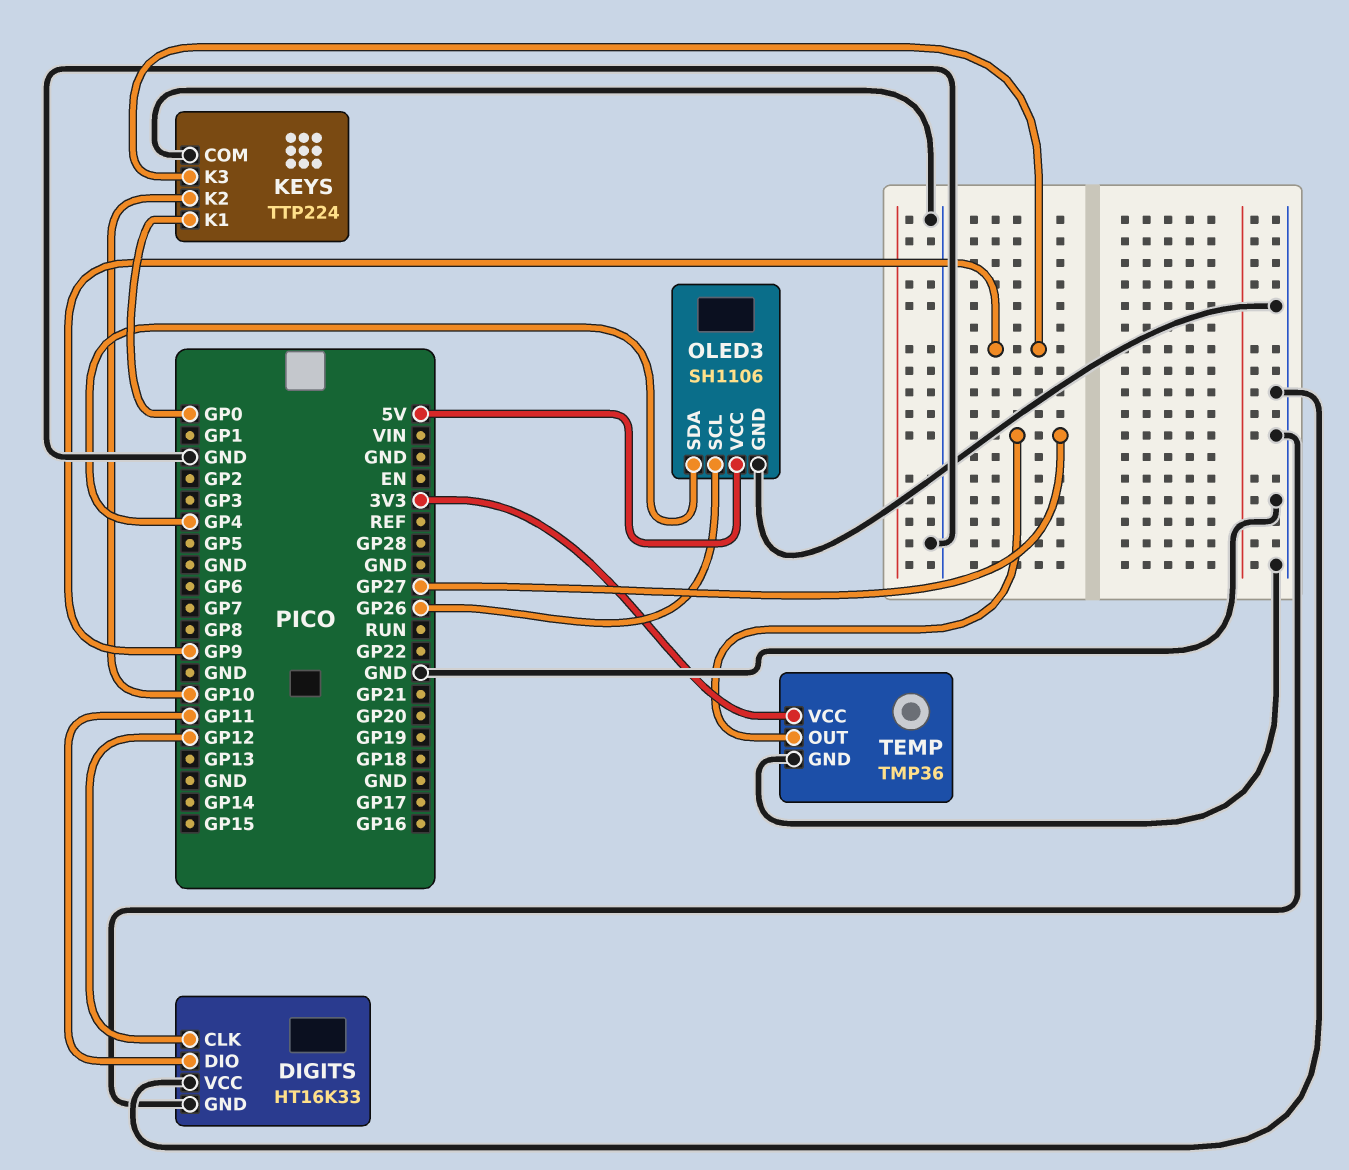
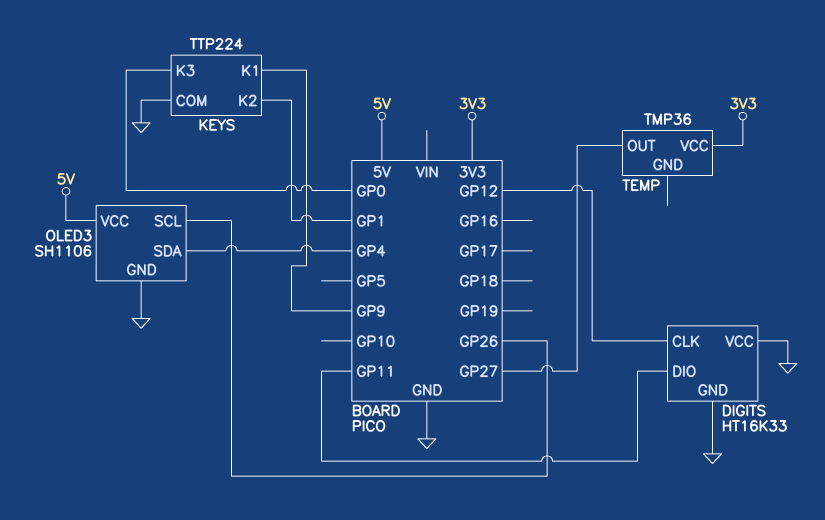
KEYS pin K1: GP0 -> GP9
KEYS pin K2: GP10 -> GP1
KEYS pin K3: GP9 -> GP0
TEMP pin GND: GND -> none

